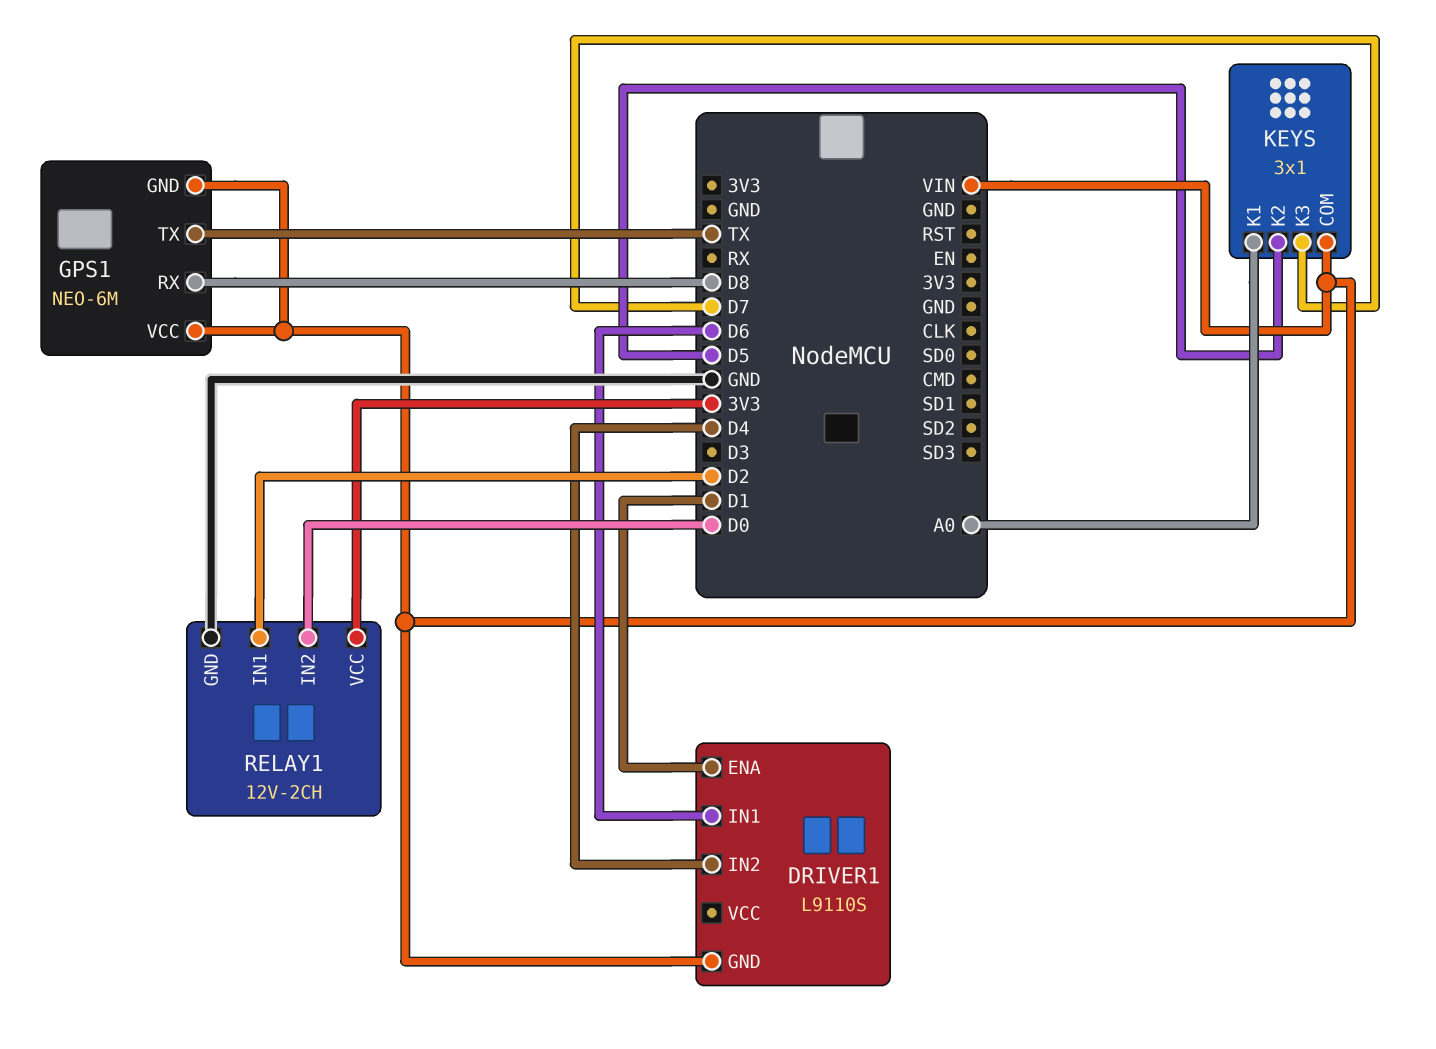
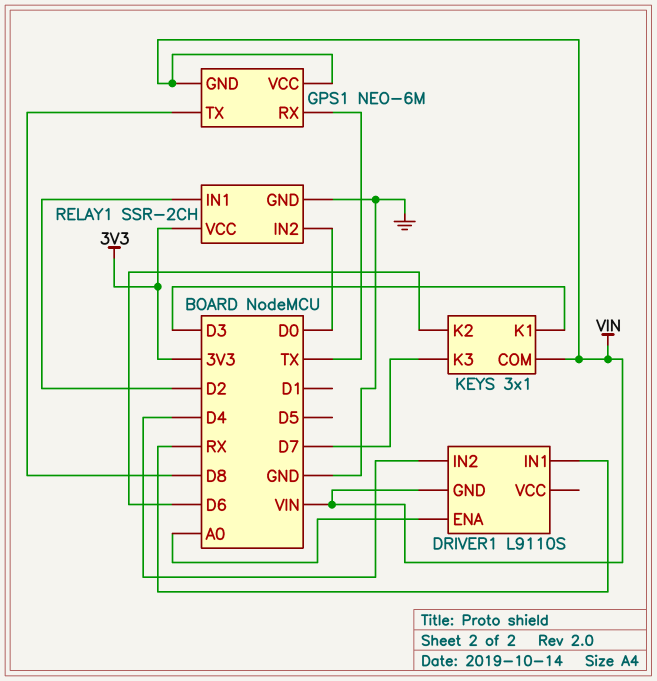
DRIVER1 pin ENA: D1 -> A0
DRIVER1 pin IN1: D6 -> RX
GPS1 pin RX: D8 -> TX
GPS1 pin TX: TX -> D8
KEYS pin K1: A0 -> D3
KEYS pin K2: D5 -> D6
RELAY1: 12V-2CH -> SSR-2CH

